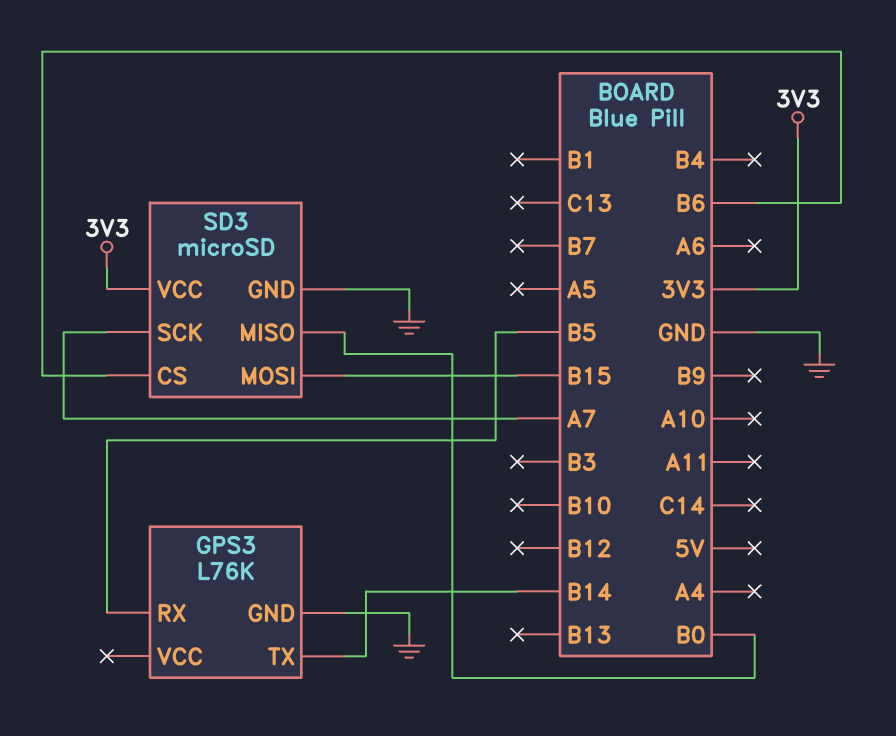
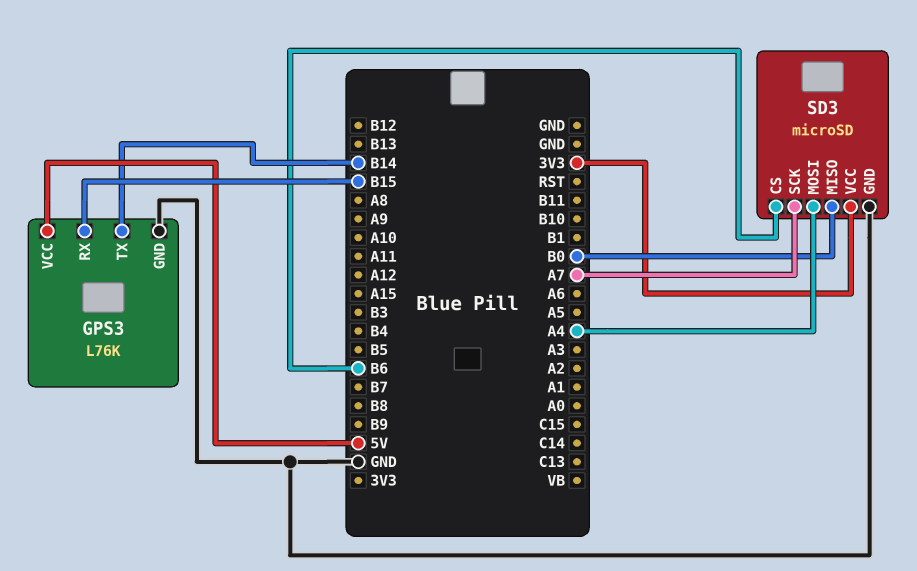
GPS3 pin RX: B5 -> B15
GPS3 pin VCC: none -> 5V
SD3 pin MOSI: B15 -> A4

